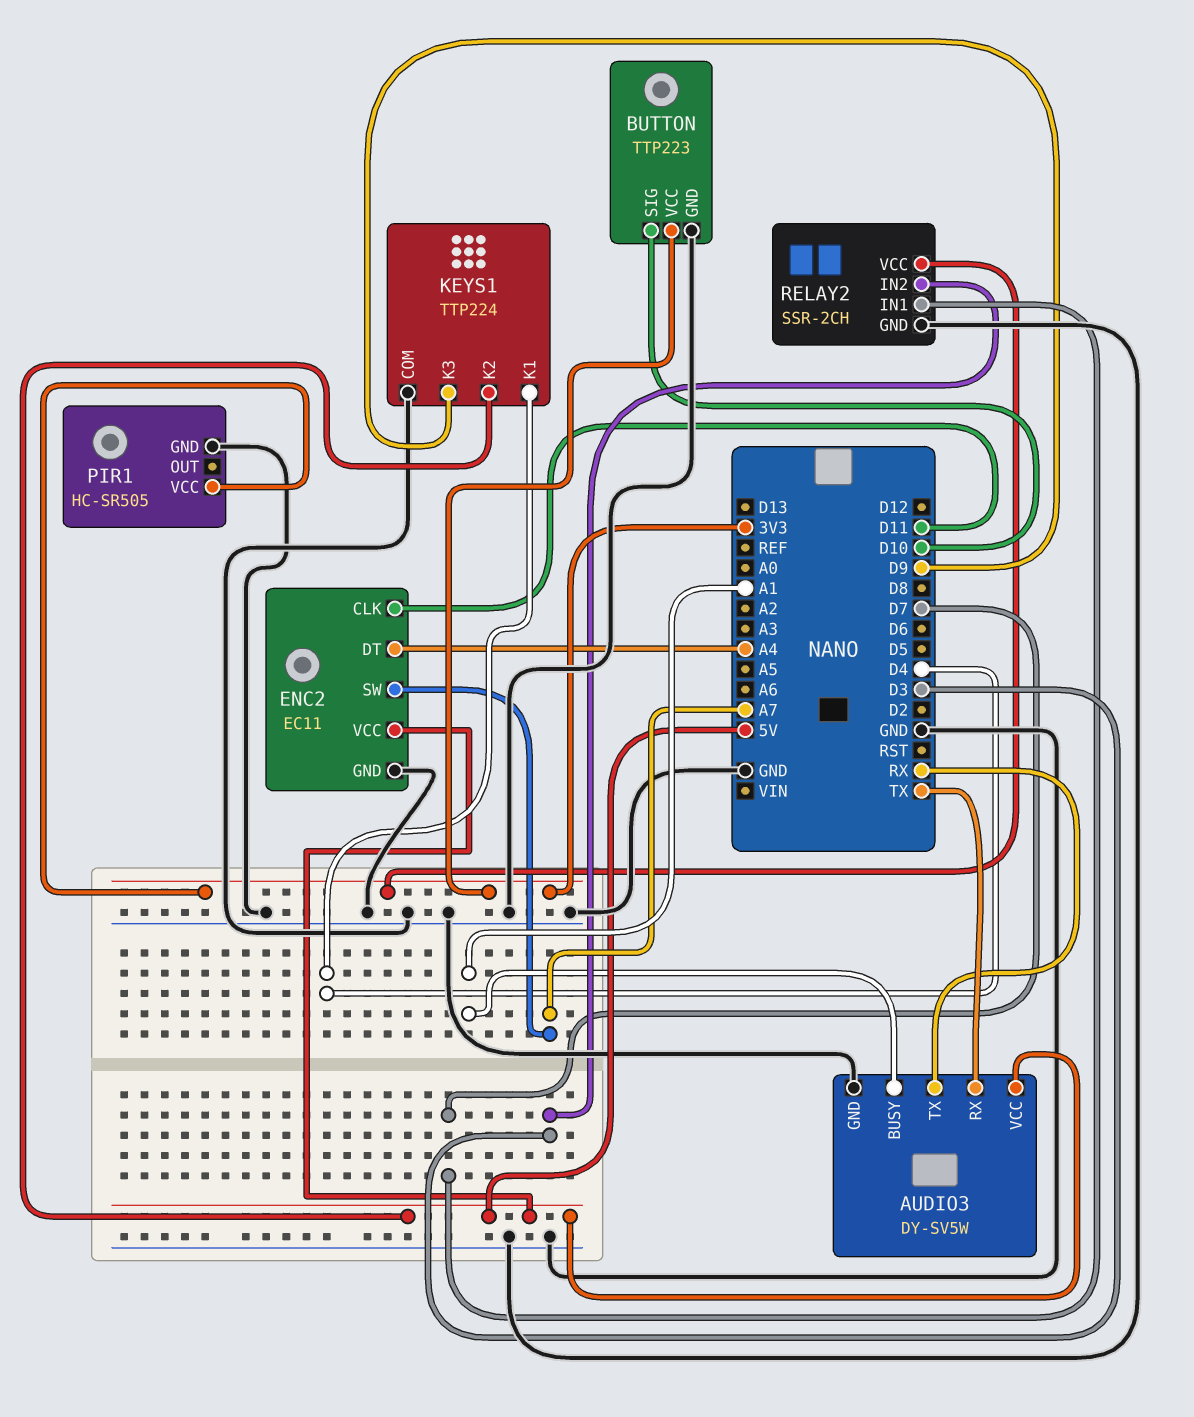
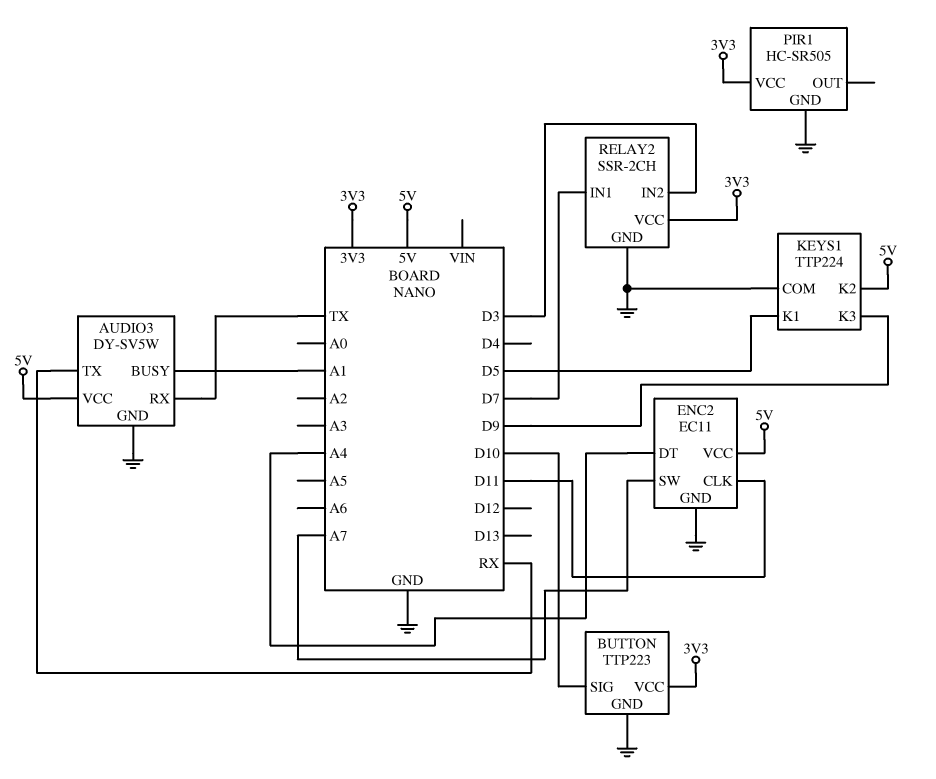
KEYS1 pin K1: D4 -> D5

